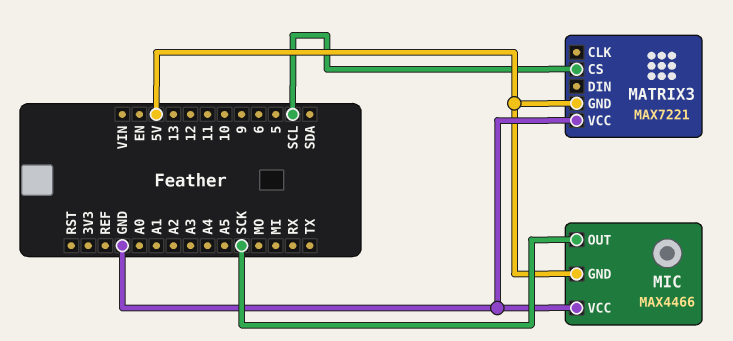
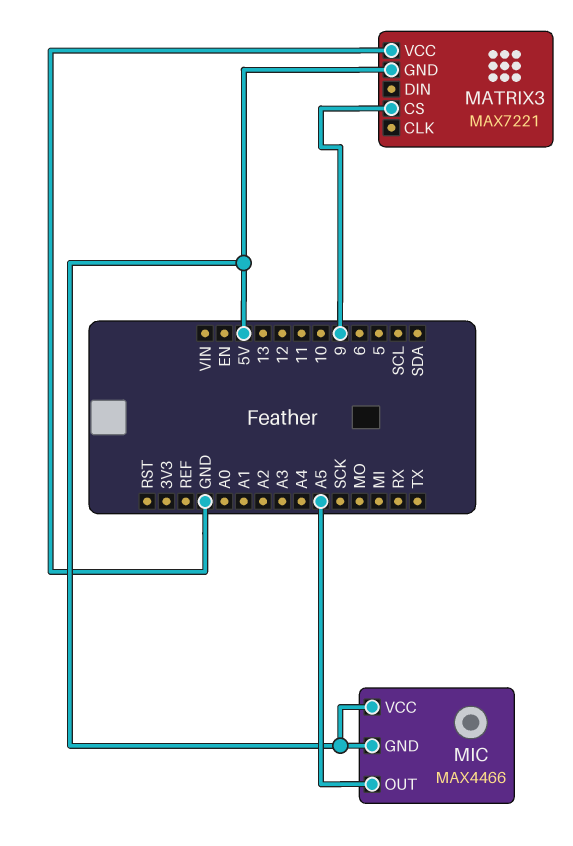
MATRIX3 pin CS: SCL -> 9
MIC pin OUT: SCK -> A5
MIC pin VCC: GND -> 5V

